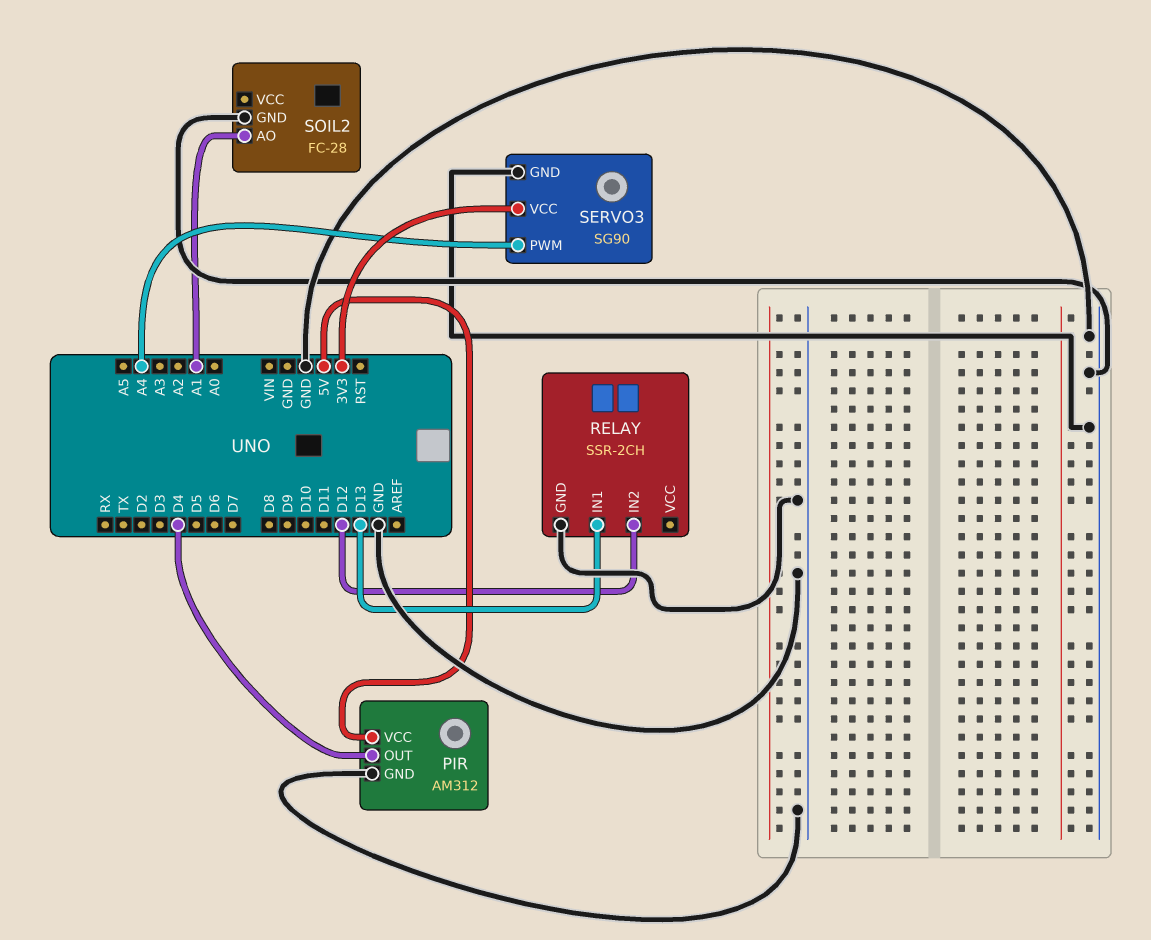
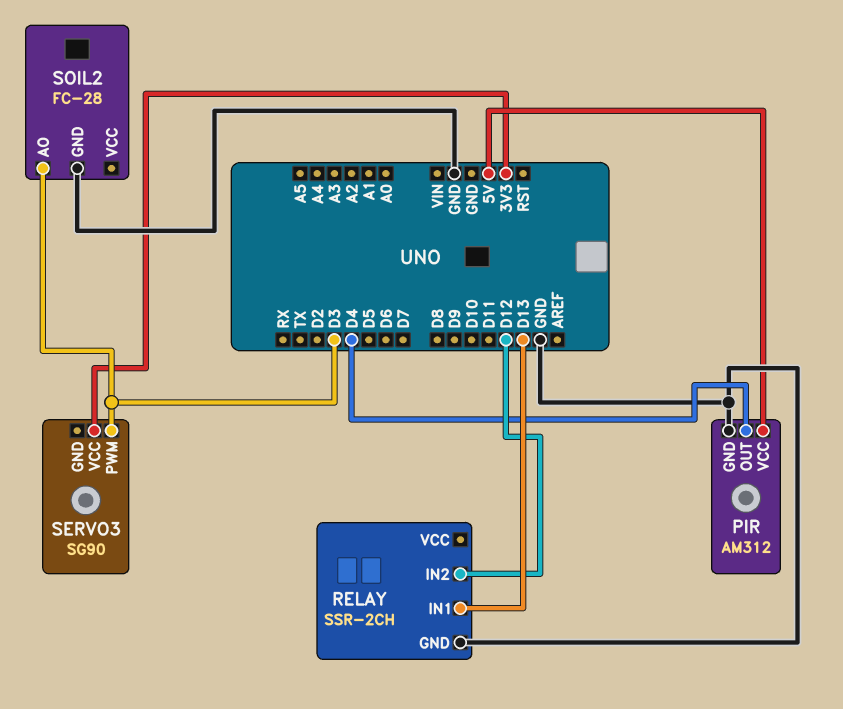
SERVO3 pin GND: GND -> none
SERVO3 pin PWM: A4 -> D3
SOIL2 pin AO: A1 -> D3

